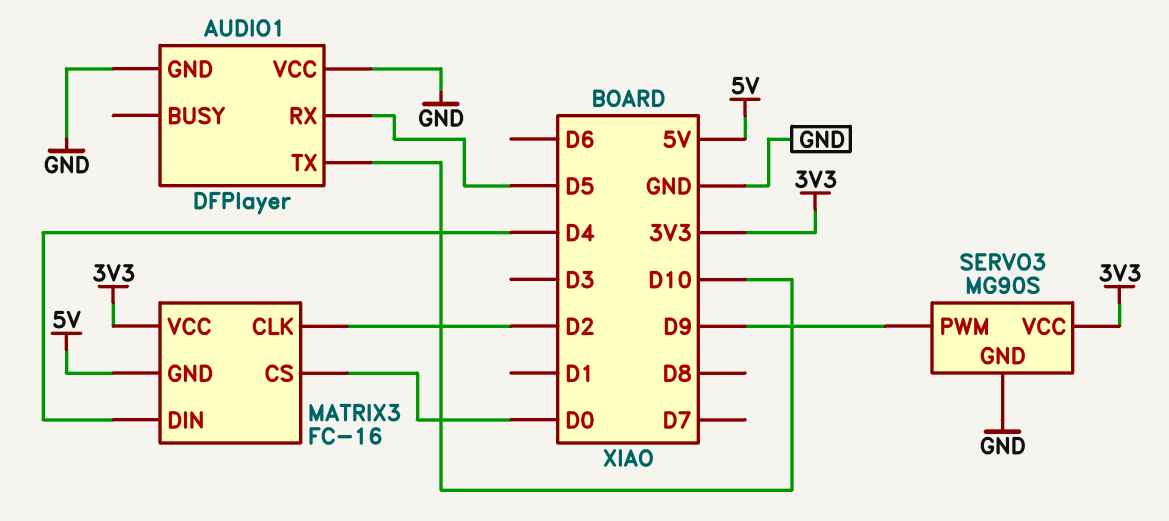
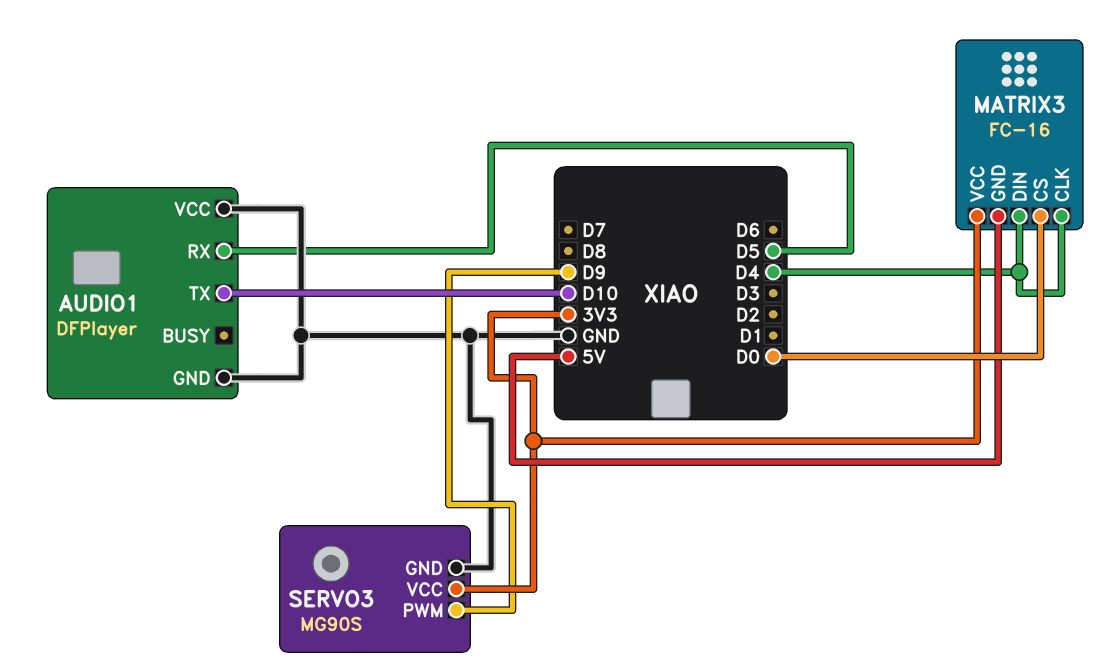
MATRIX3 pin CLK: D2 -> D4

